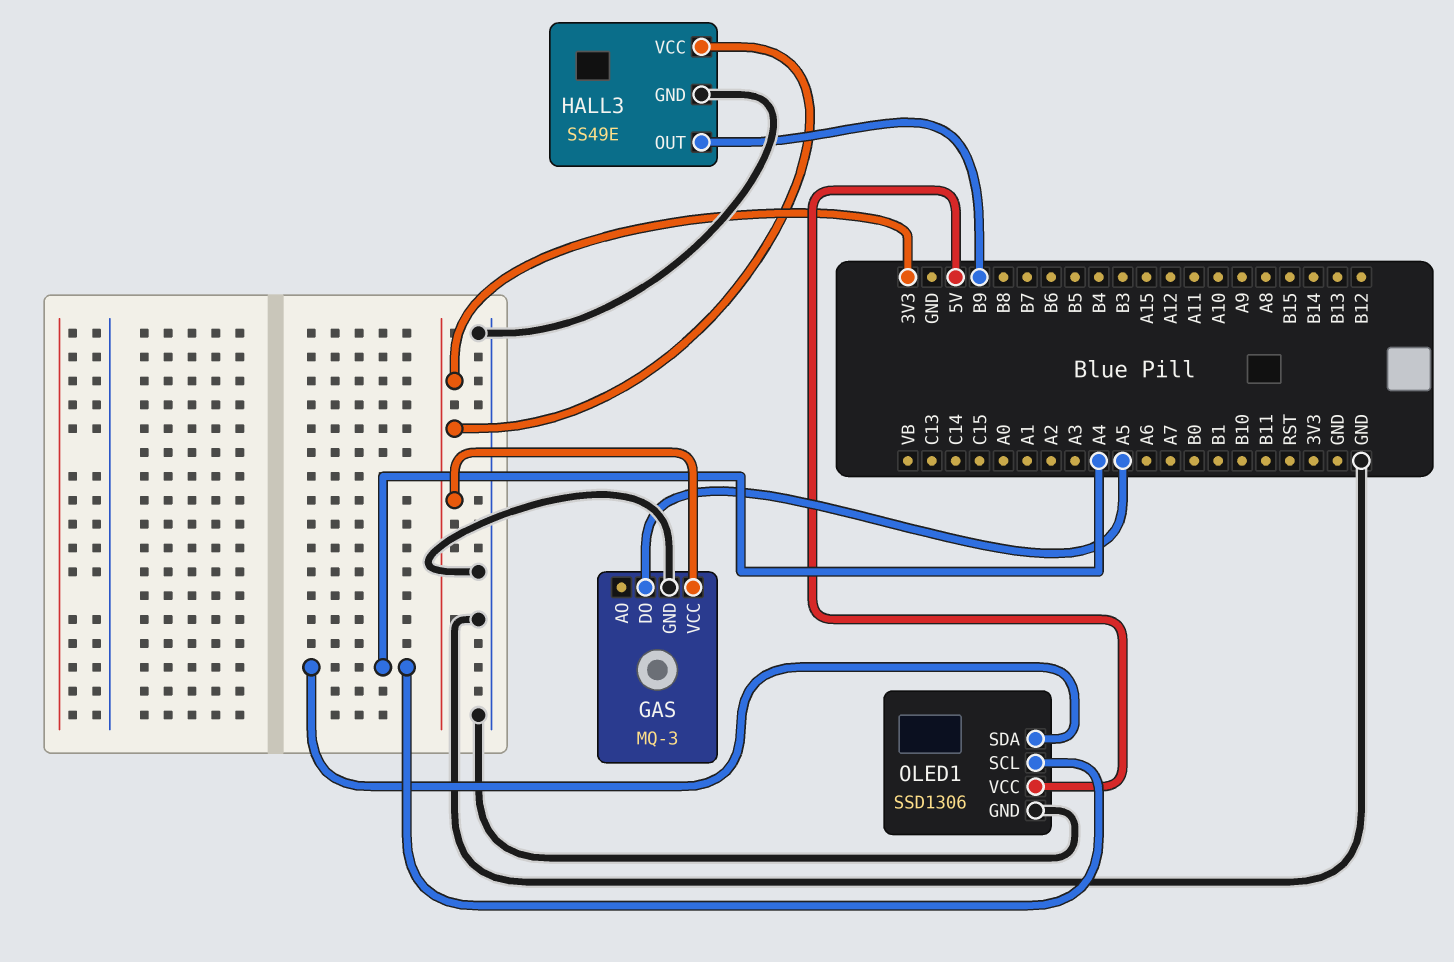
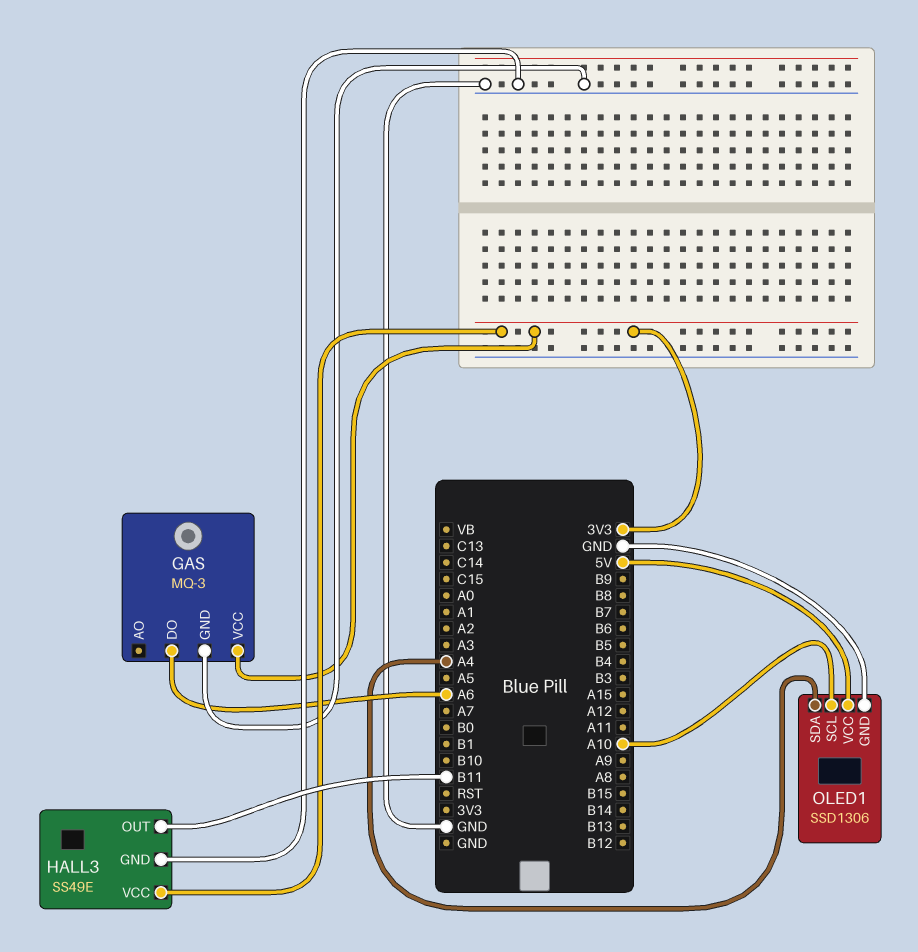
GAS pin DO: A5 -> A6
HALL3 pin OUT: B9 -> B11
OLED1 pin SCL: A4 -> A10

